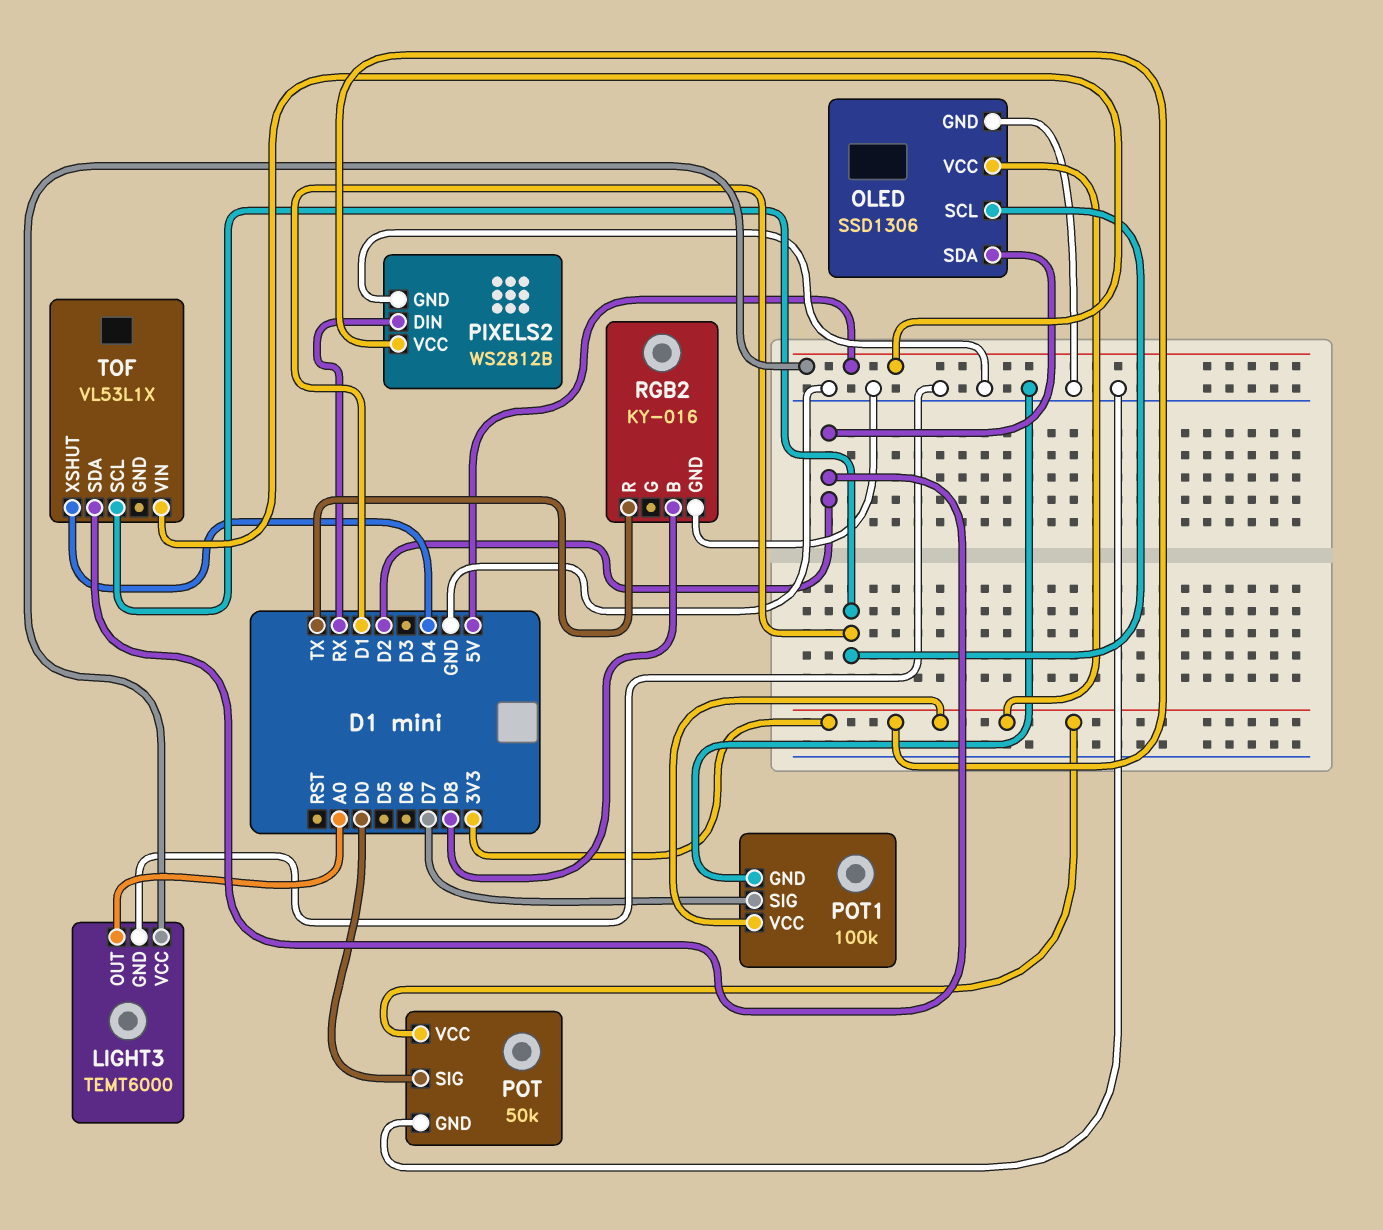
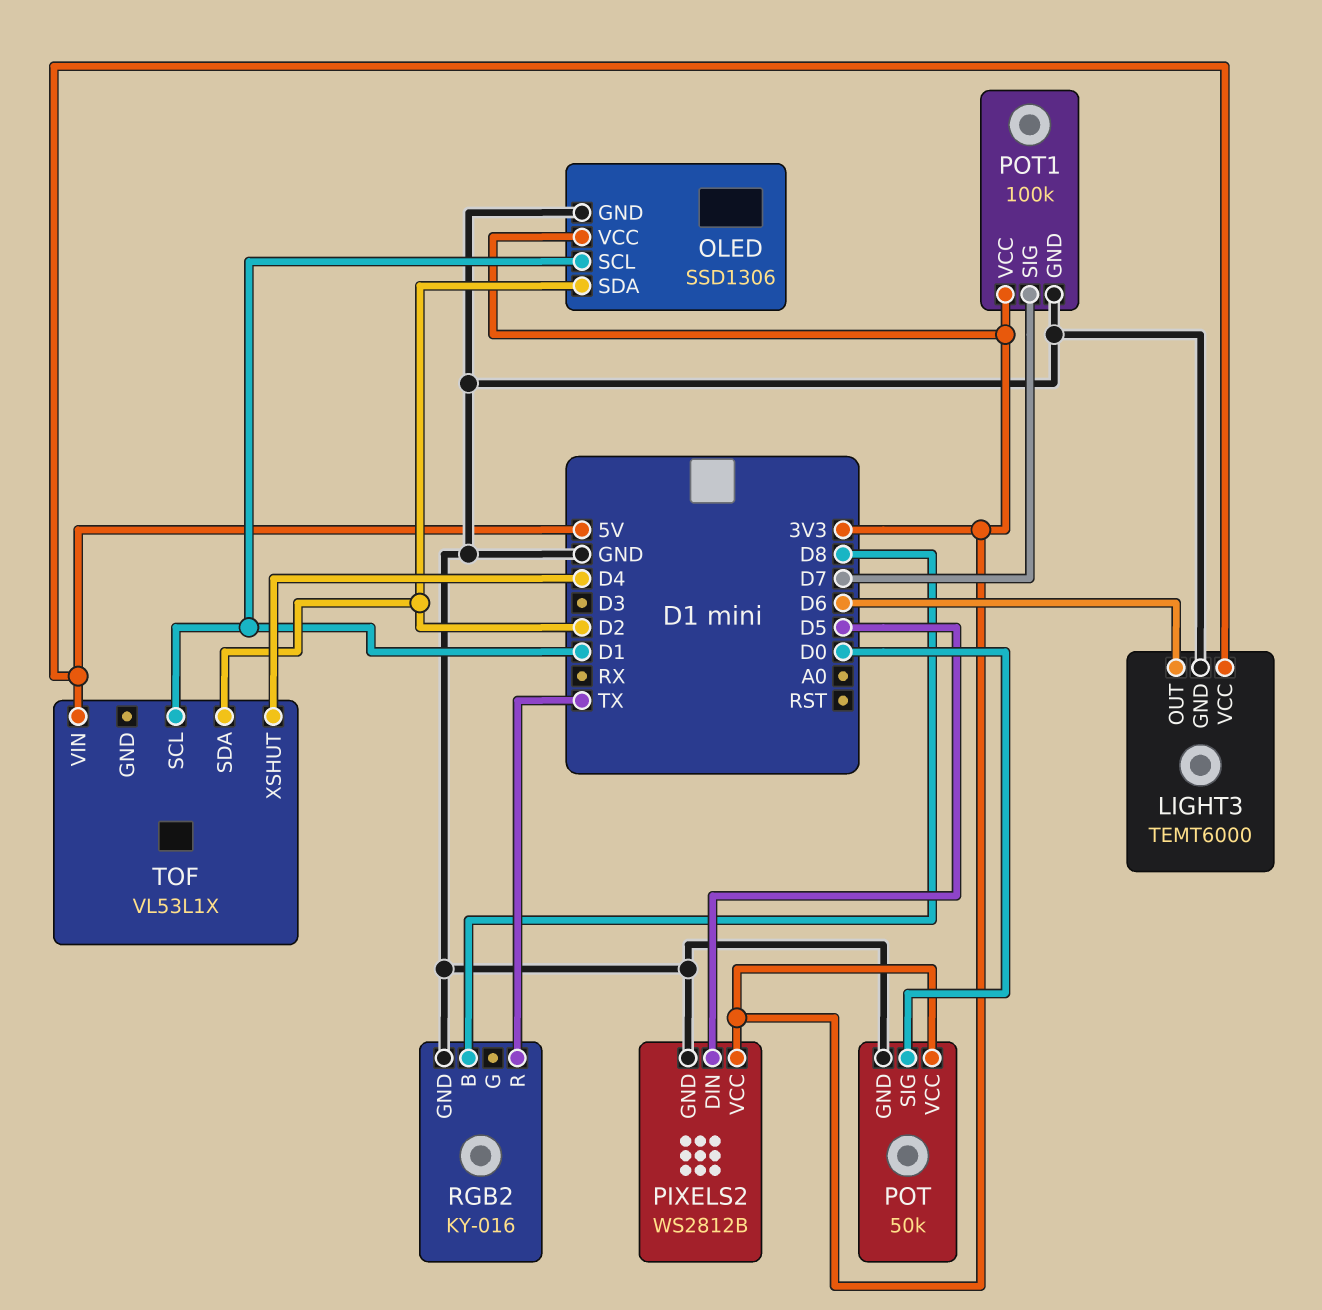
LIGHT3 pin OUT: A0 -> D6
PIXELS2 pin DIN: RX -> D5

